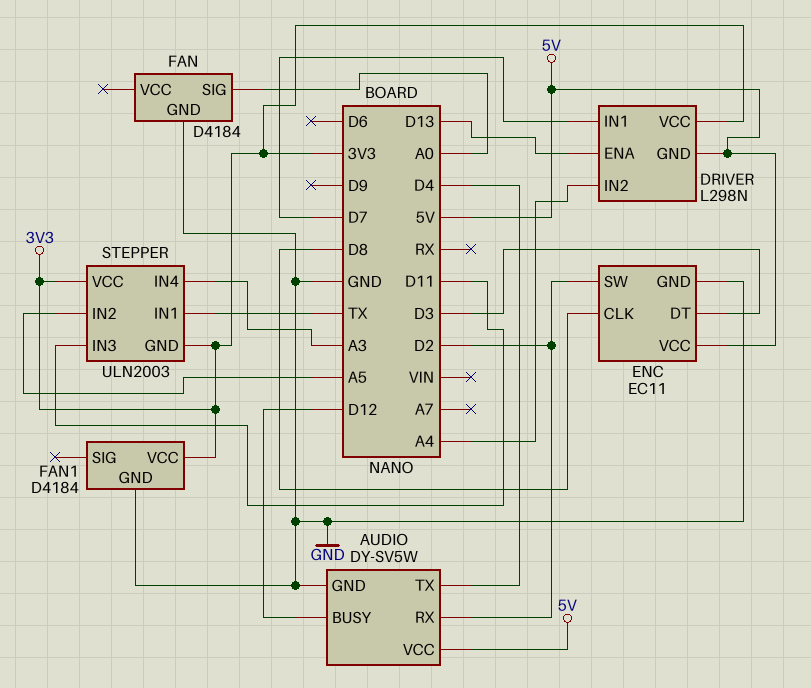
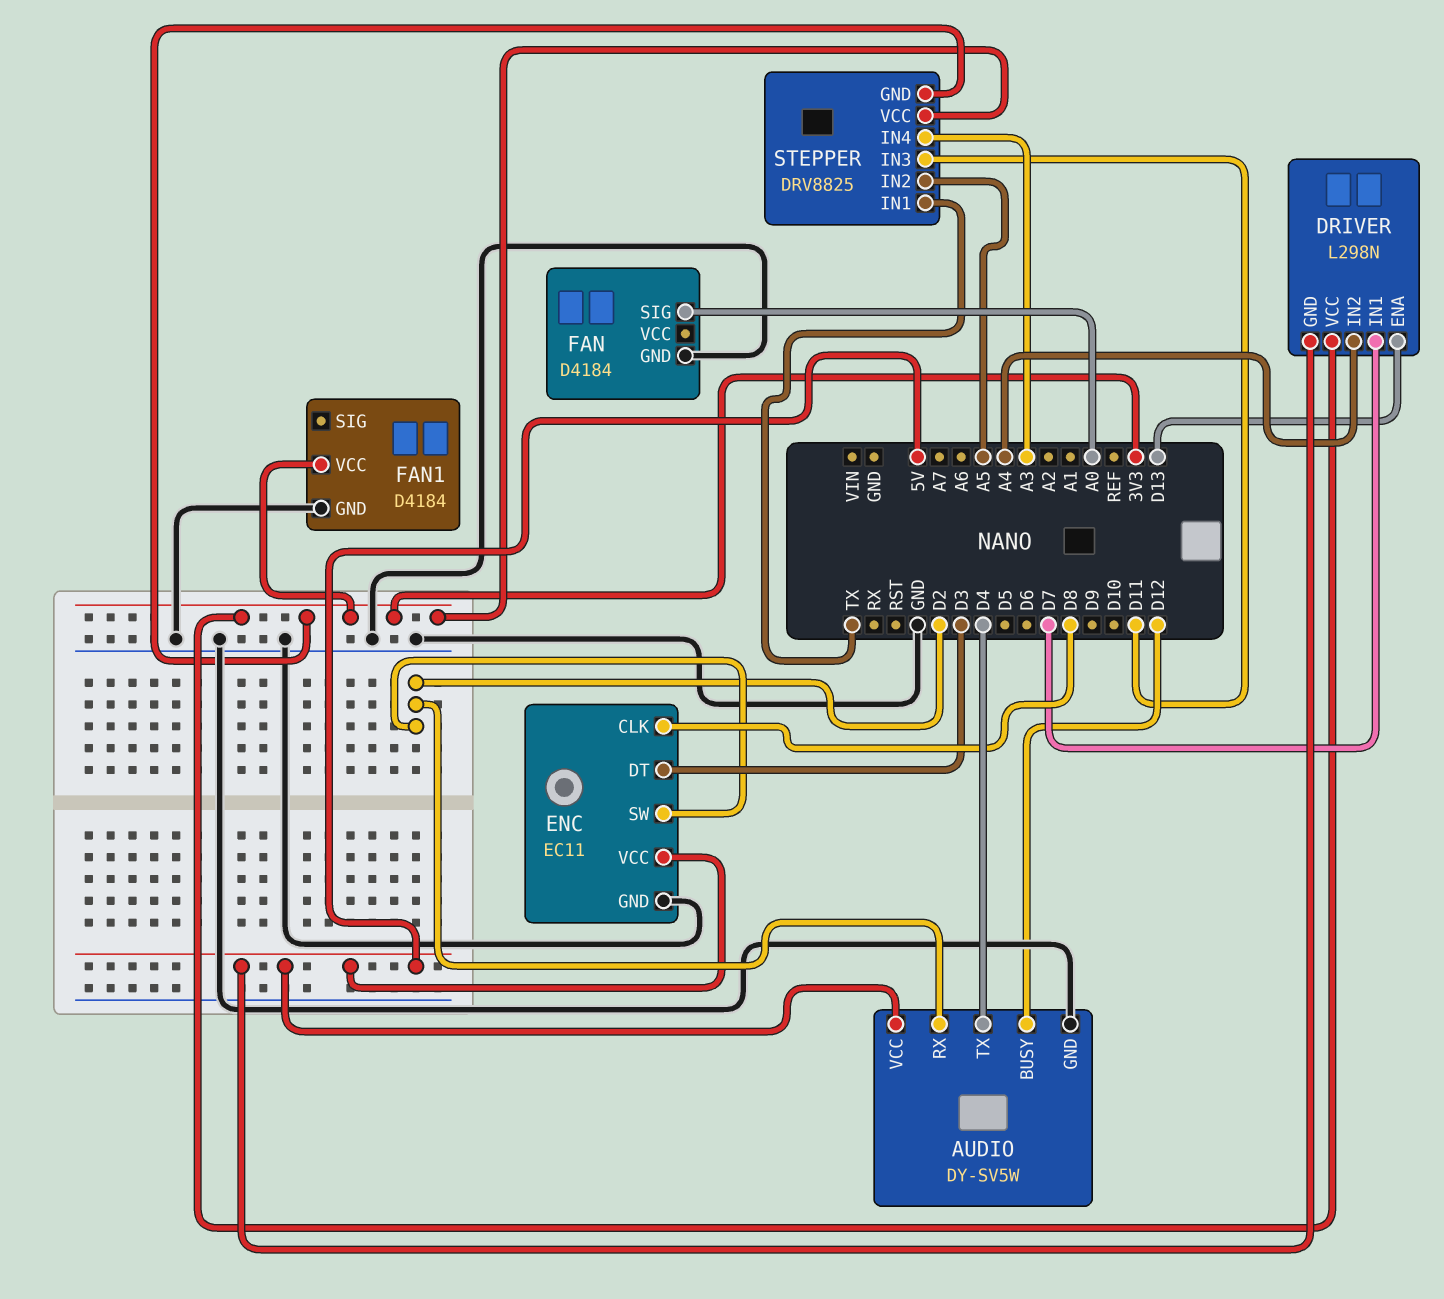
STEPPER: ULN2003 -> DRV8825

